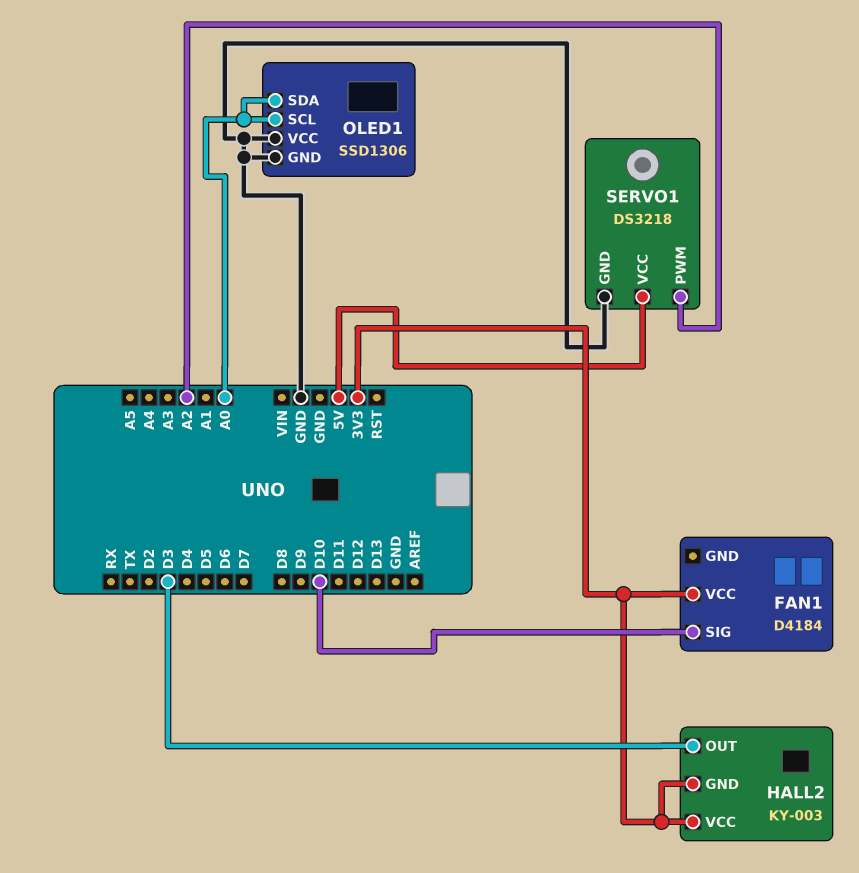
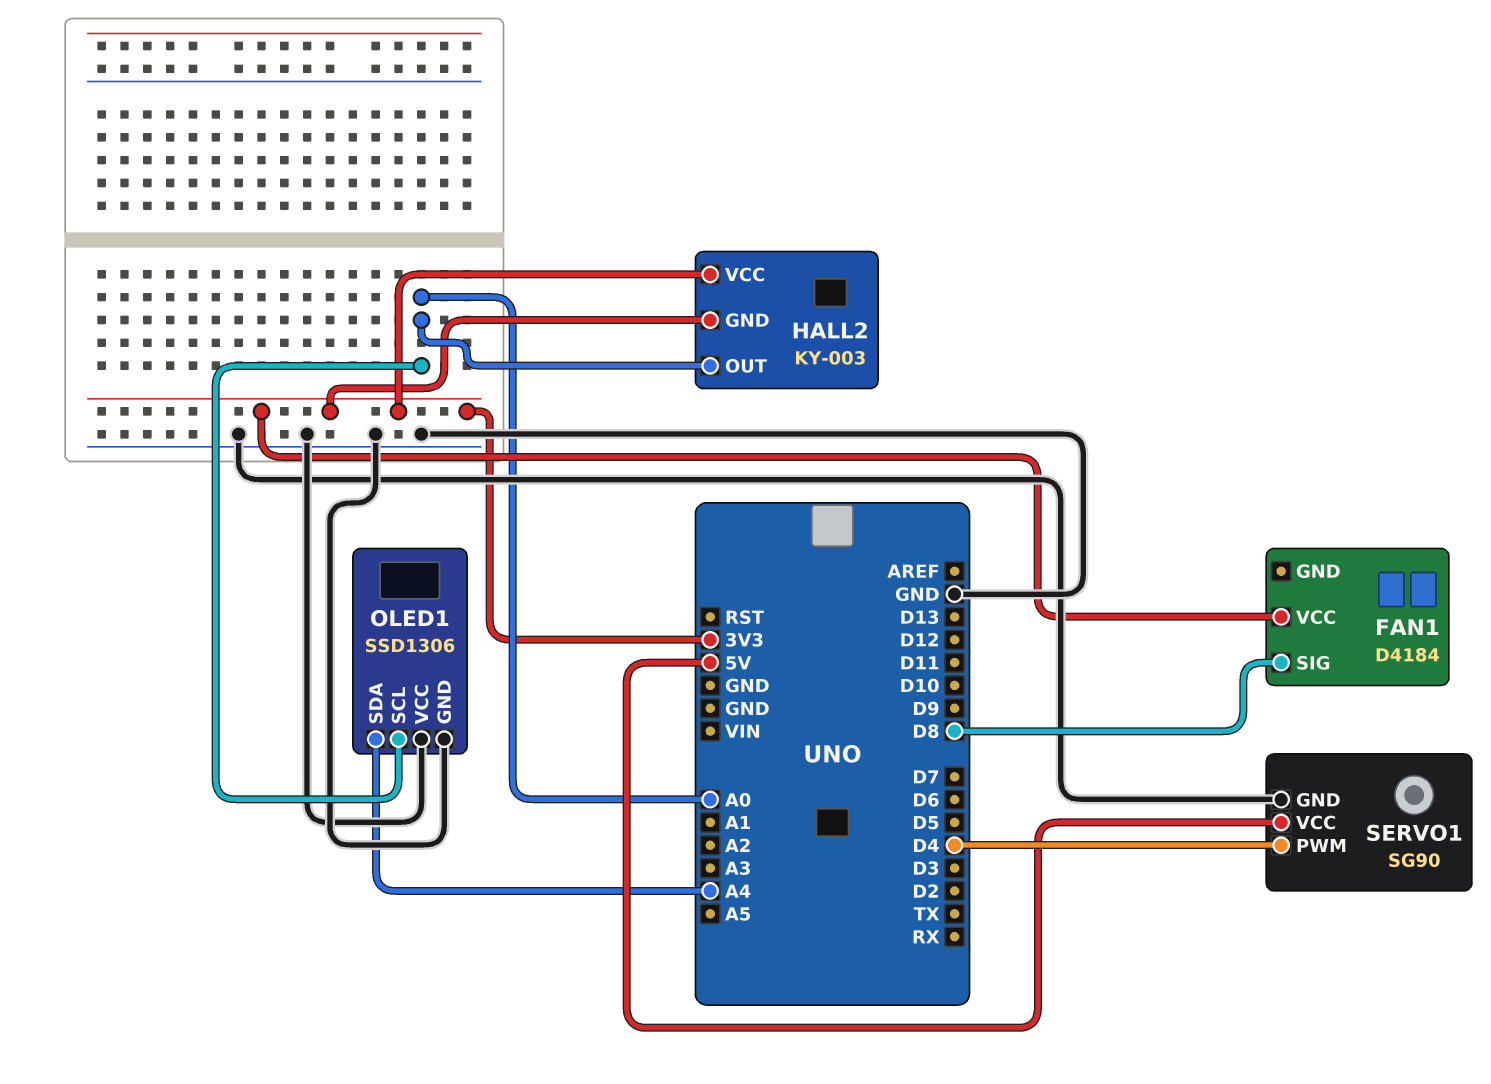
FAN1 pin SIG: D10 -> D8
HALL2 pin OUT: D3 -> A0
OLED1 pin SDA: A0 -> A4
SERVO1: DS3218 -> SG90
SERVO1 pin PWM: A2 -> D4

